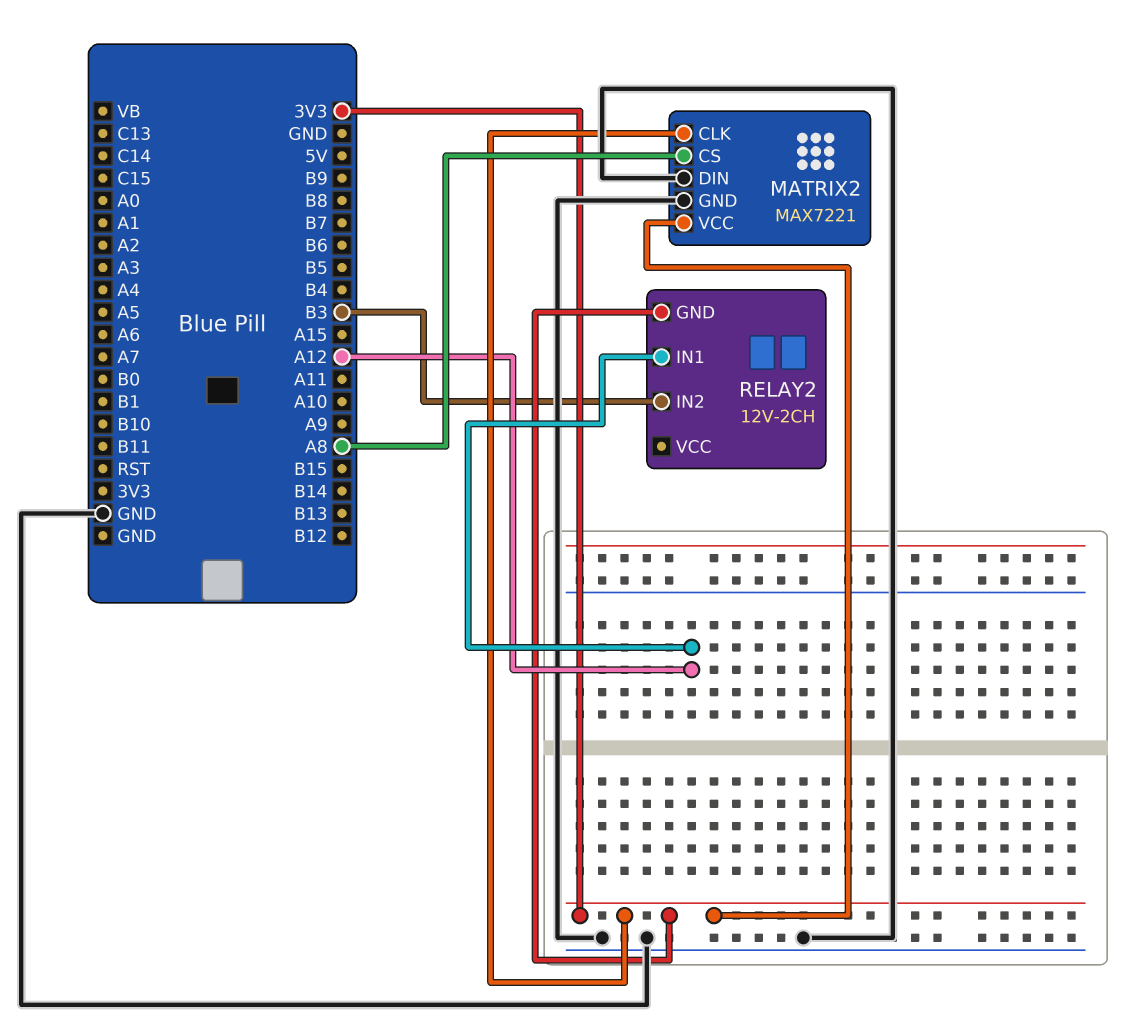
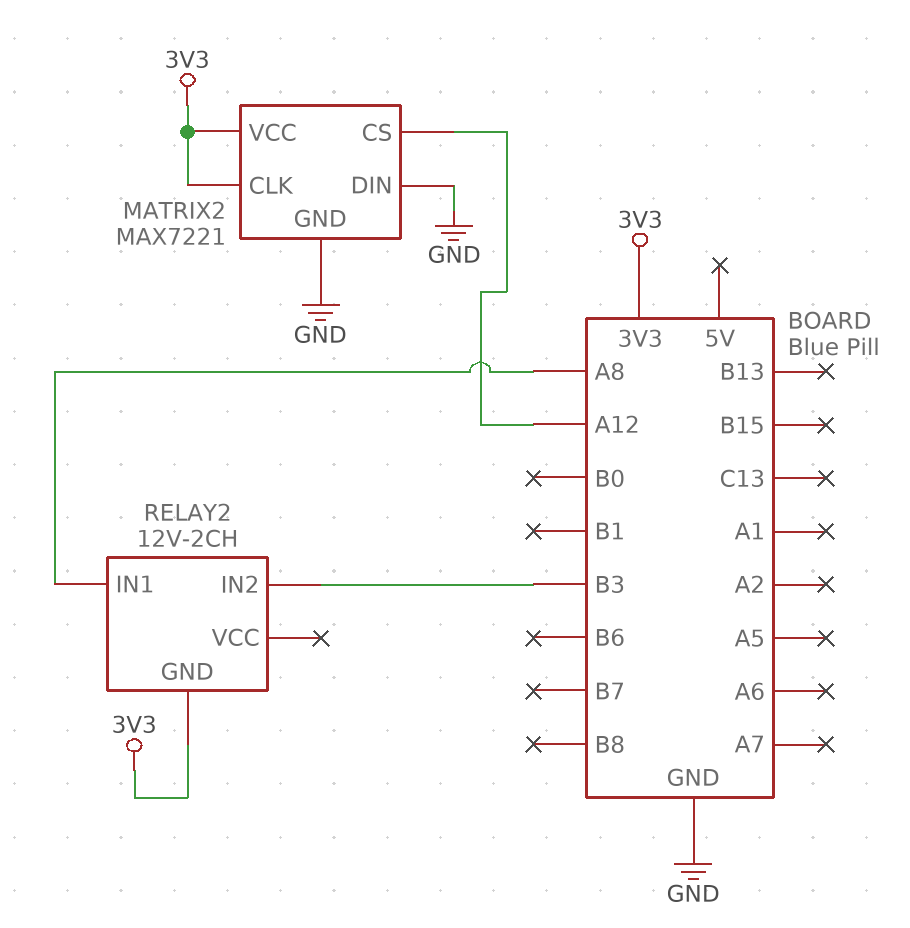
MATRIX2 pin CS: A8 -> A12
RELAY2 pin IN1: A12 -> A8

